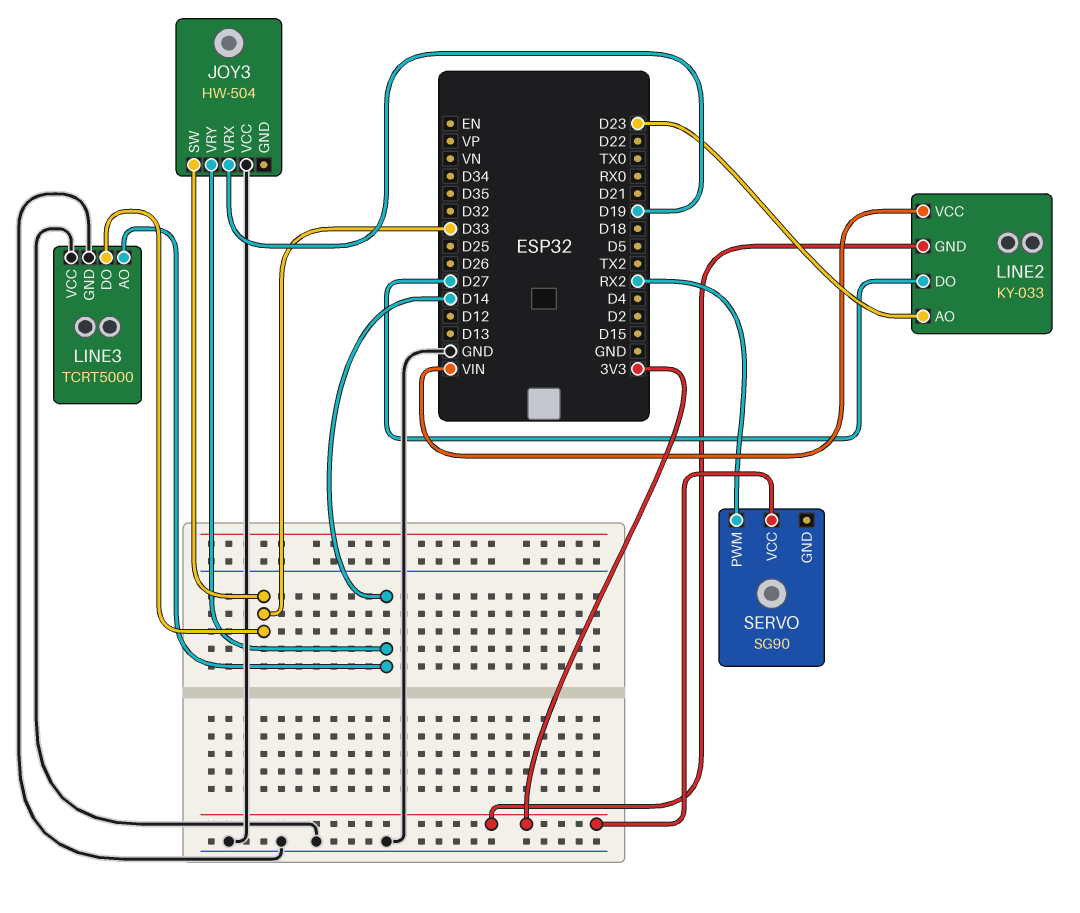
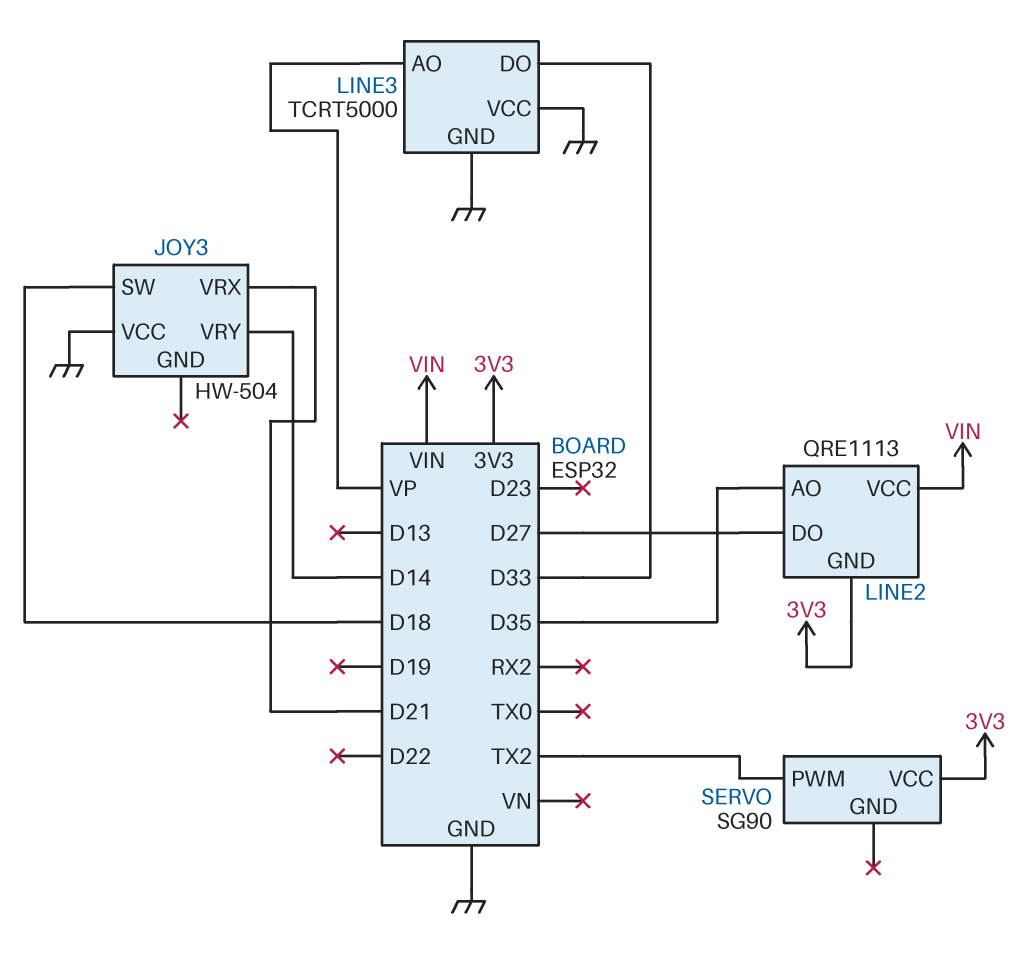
JOY3 pin SW: D33 -> D18
JOY3 pin VRX: D19 -> D21
LINE2: KY-033 -> QRE1113
LINE2 pin AO: D23 -> D35
LINE3 pin AO: D14 -> VP
SERVO pin PWM: RX2 -> TX2

